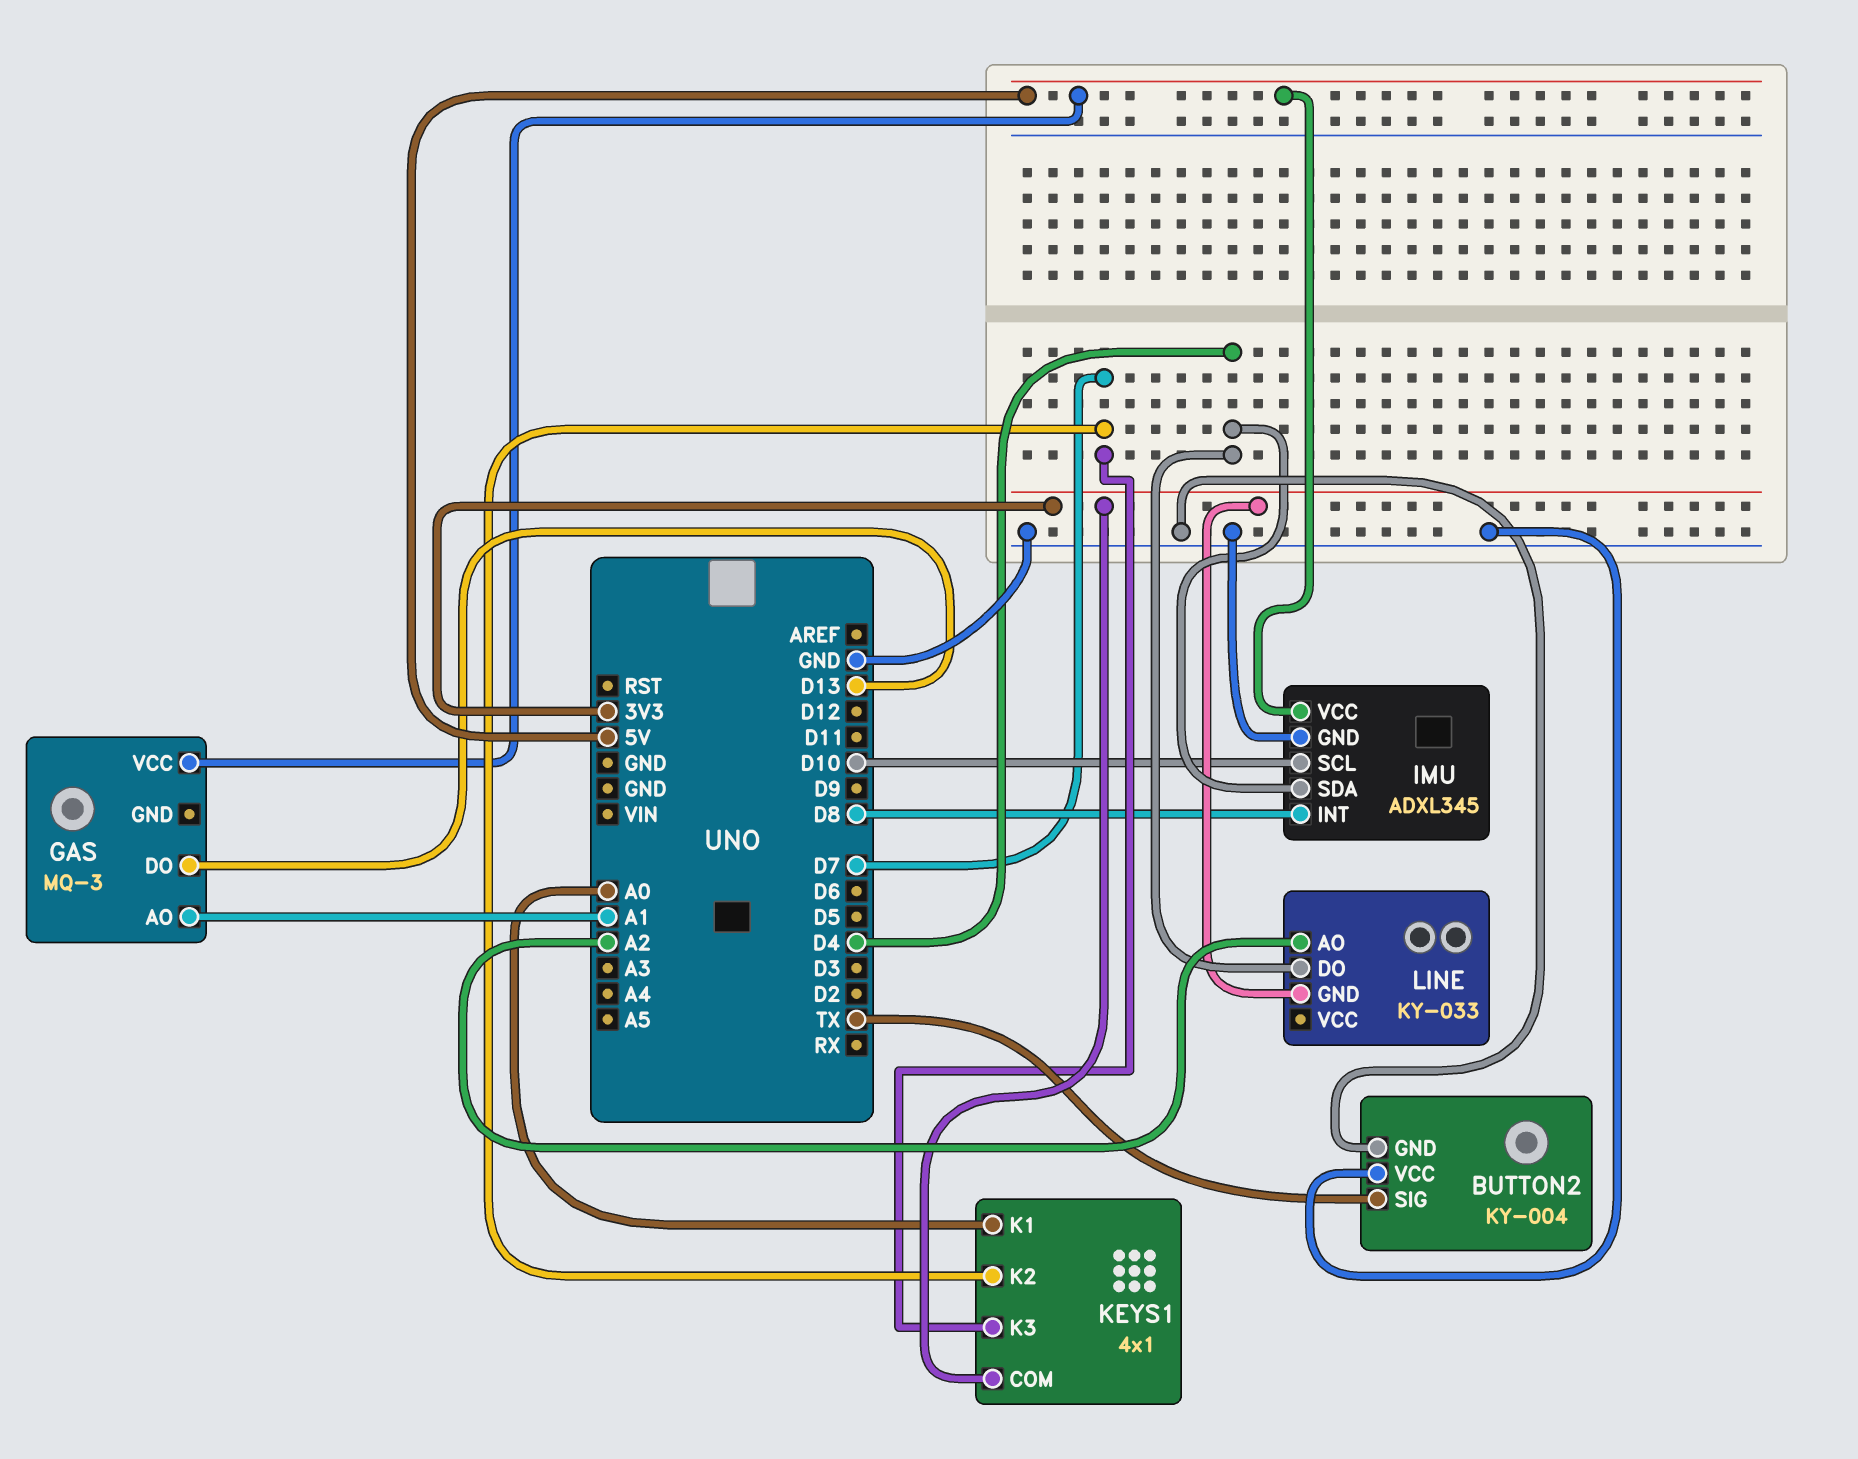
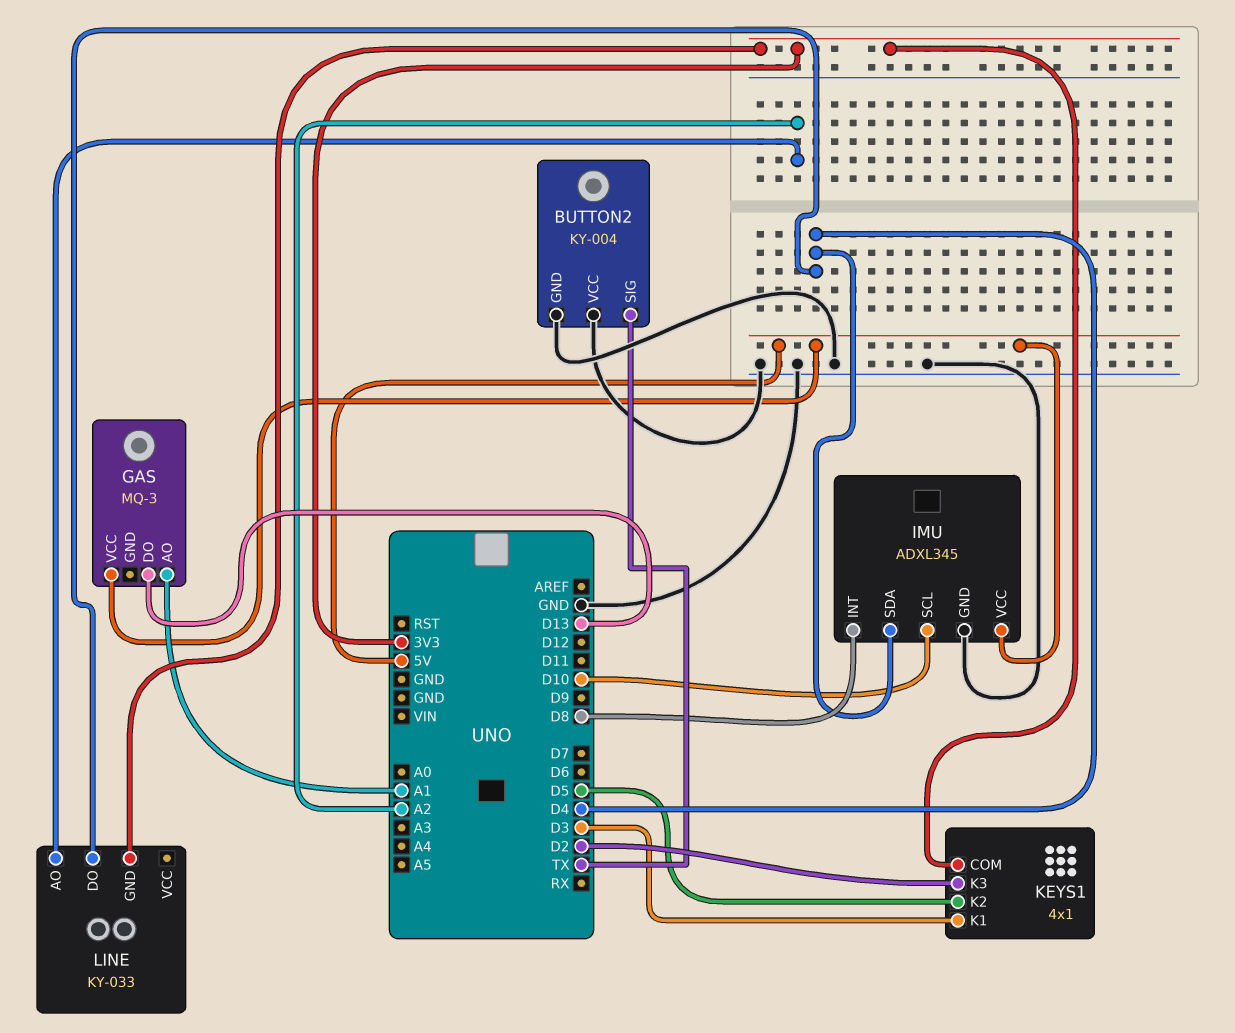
KEYS1 pin K1: A0 -> D3
KEYS1 pin K2: D7 -> D5
KEYS1 pin K3: D7 -> D2

